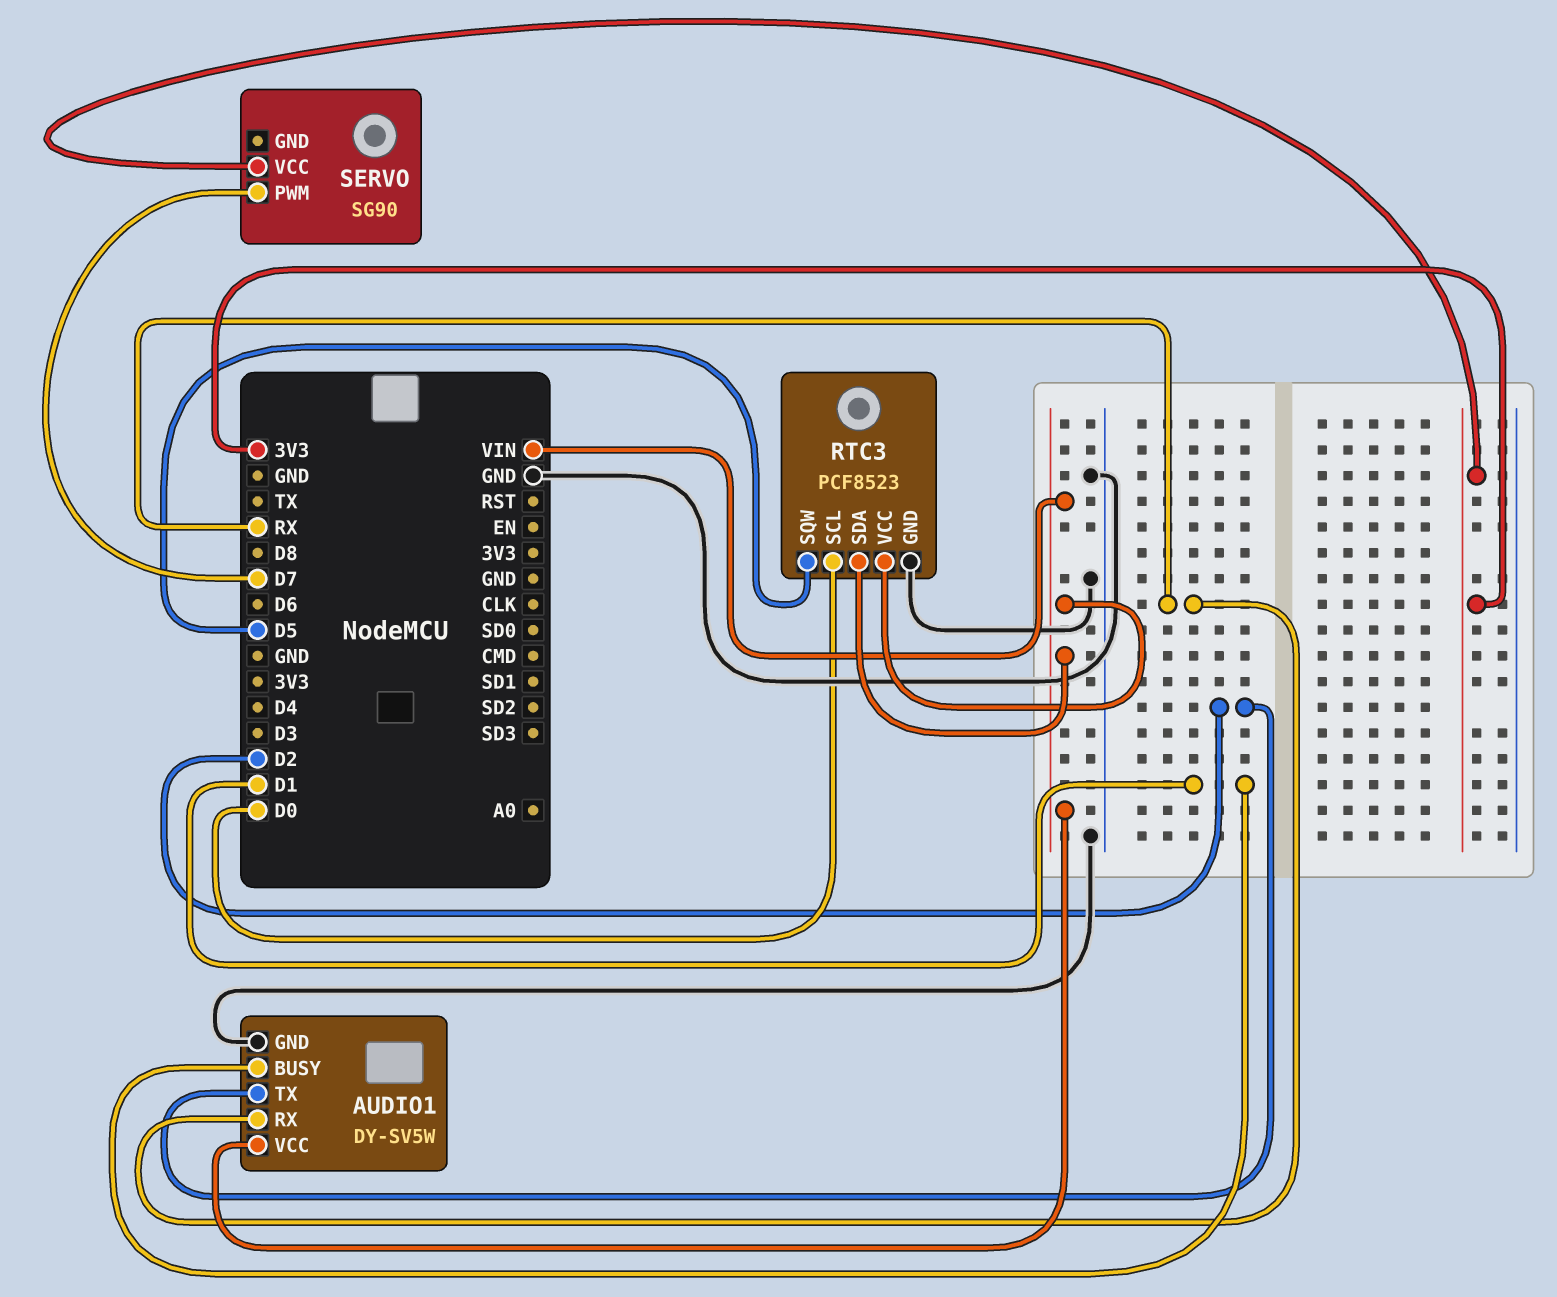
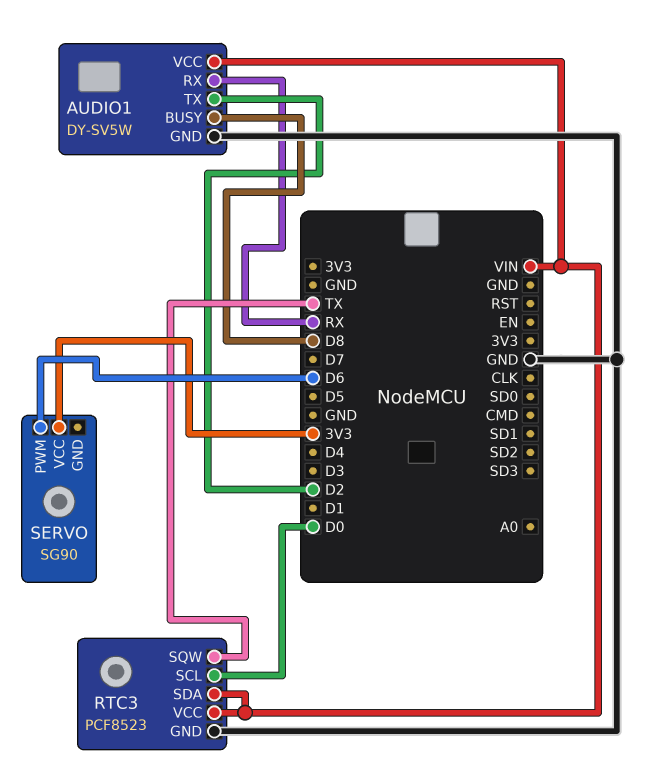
AUDIO1 pin BUSY: D1 -> D8
RTC3 pin SQW: D5 -> TX
SERVO pin PWM: D7 -> D6

